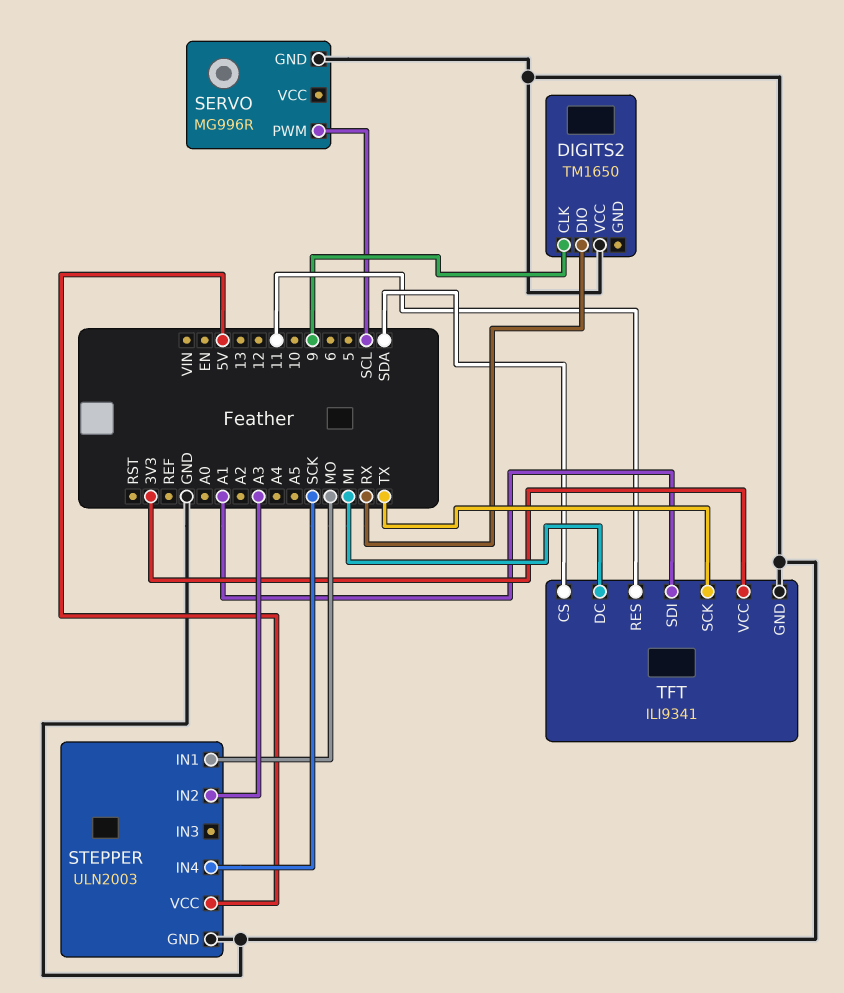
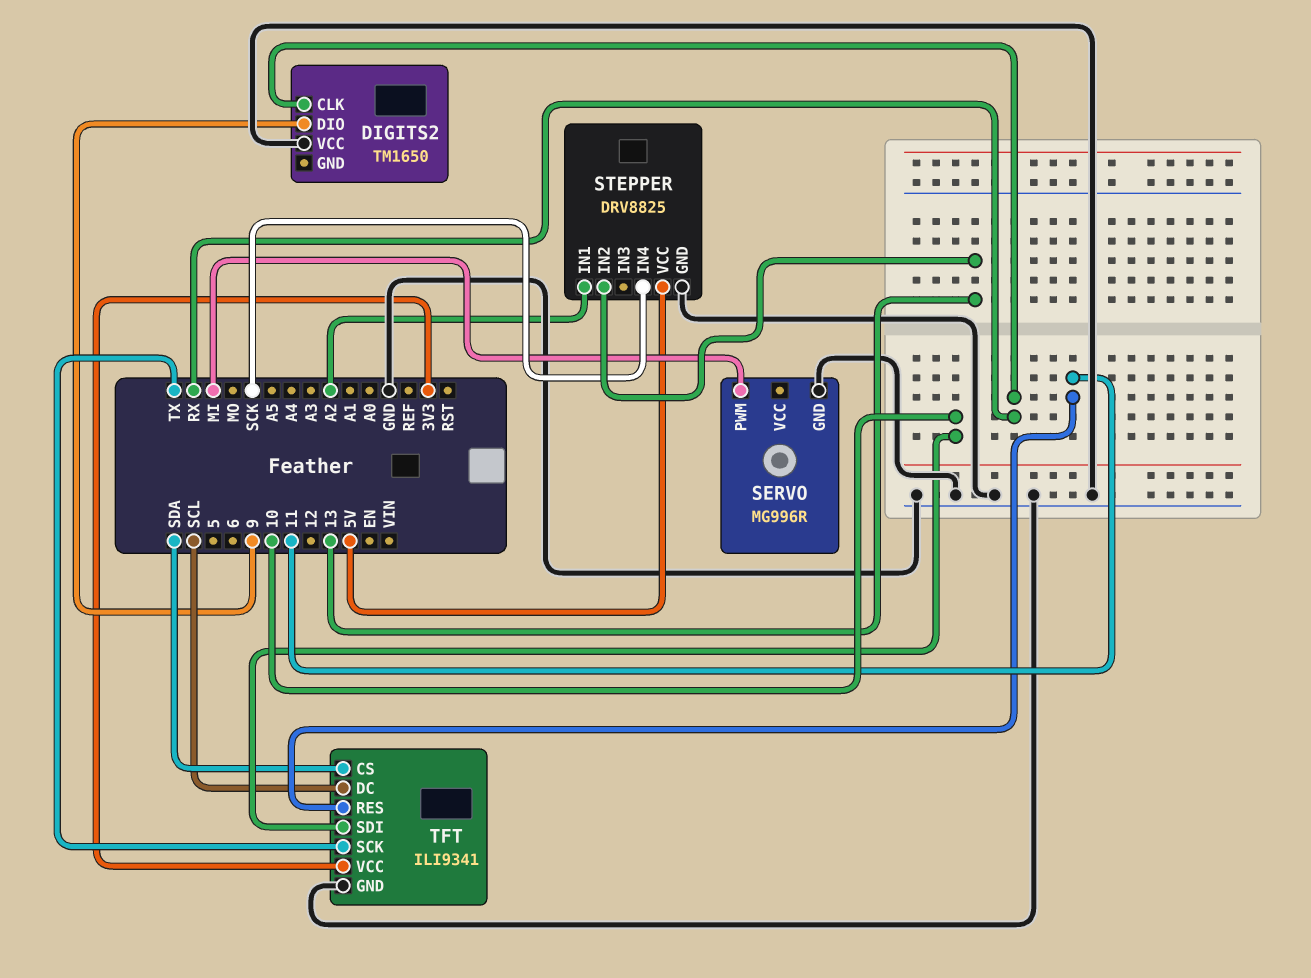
DIGITS2 pin CLK: 9 -> RX
DIGITS2 pin DIO: RX -> 9
SERVO pin PWM: SCL -> MI
STEPPER: ULN2003 -> DRV8825
STEPPER pin IN1: MO -> A2
STEPPER pin IN2: A3 -> 13
TFT pin DC: MI -> SCL
TFT pin SDI: A1 -> 10

